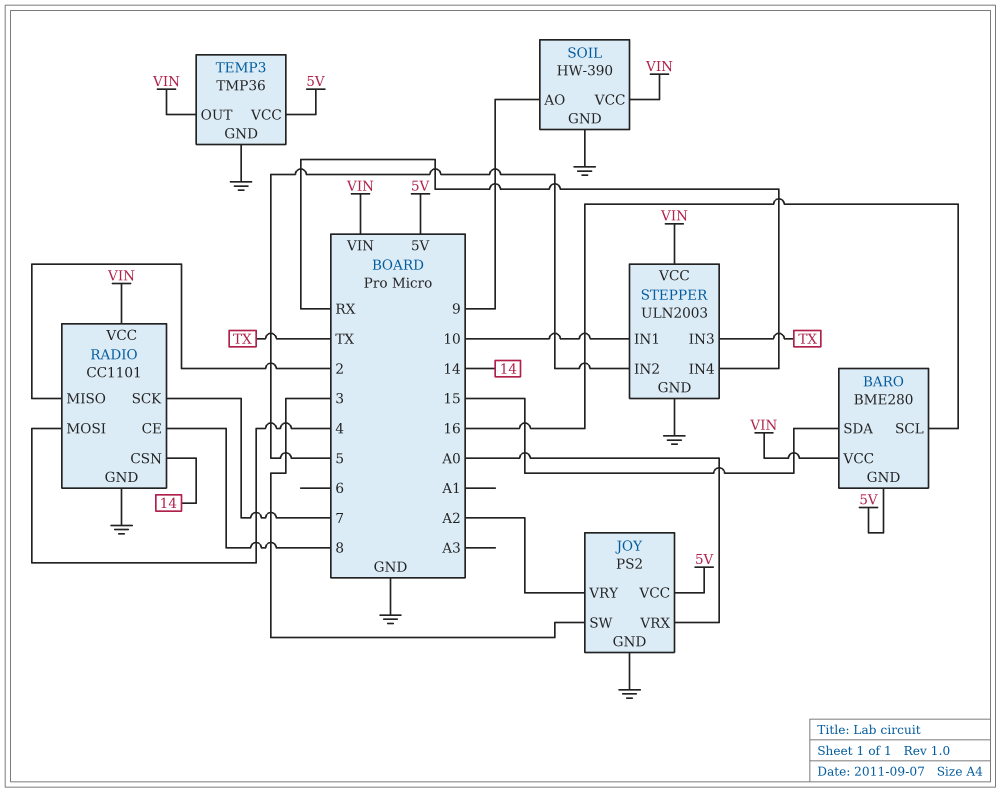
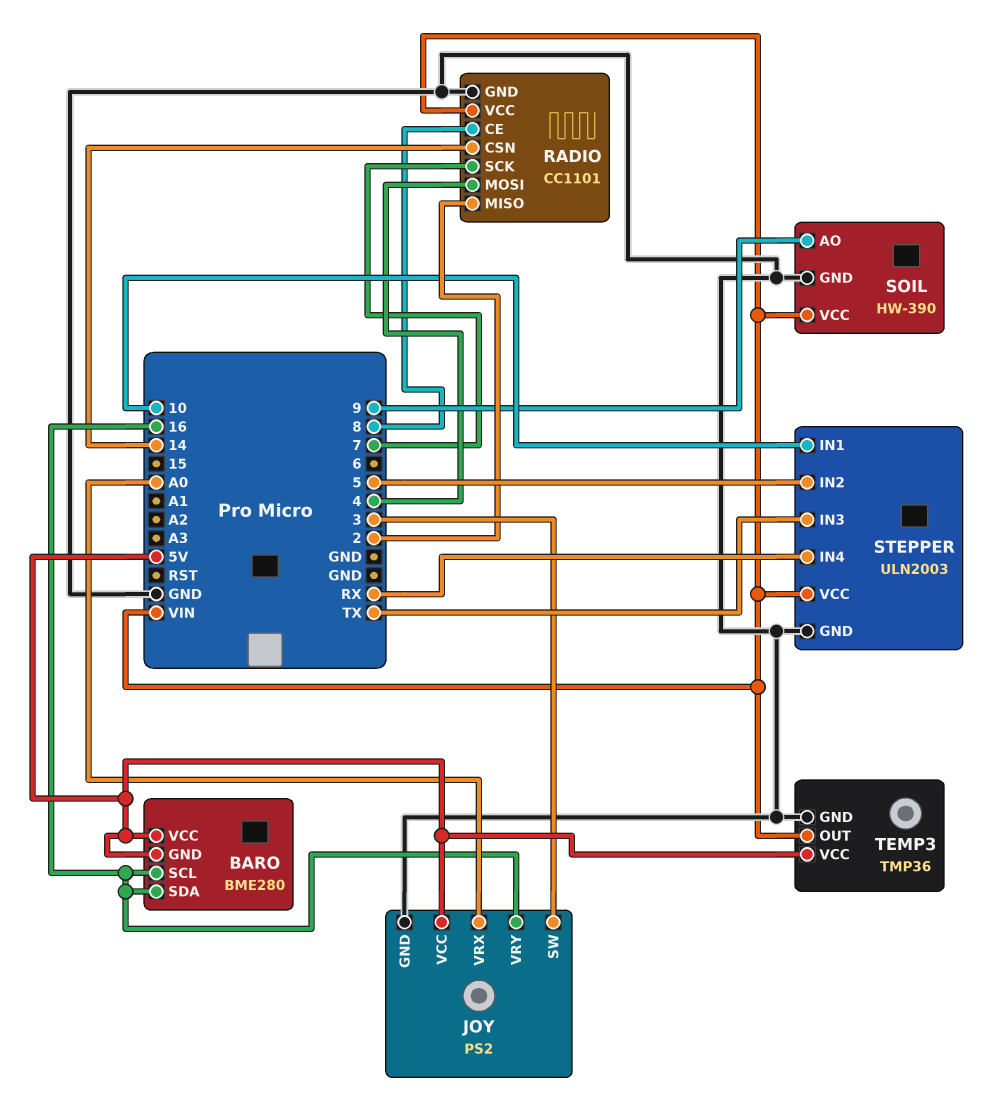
BARO pin SDA: 15 -> 16
BARO pin VCC: VIN -> 5V
JOY pin VRY: A2 -> 16

